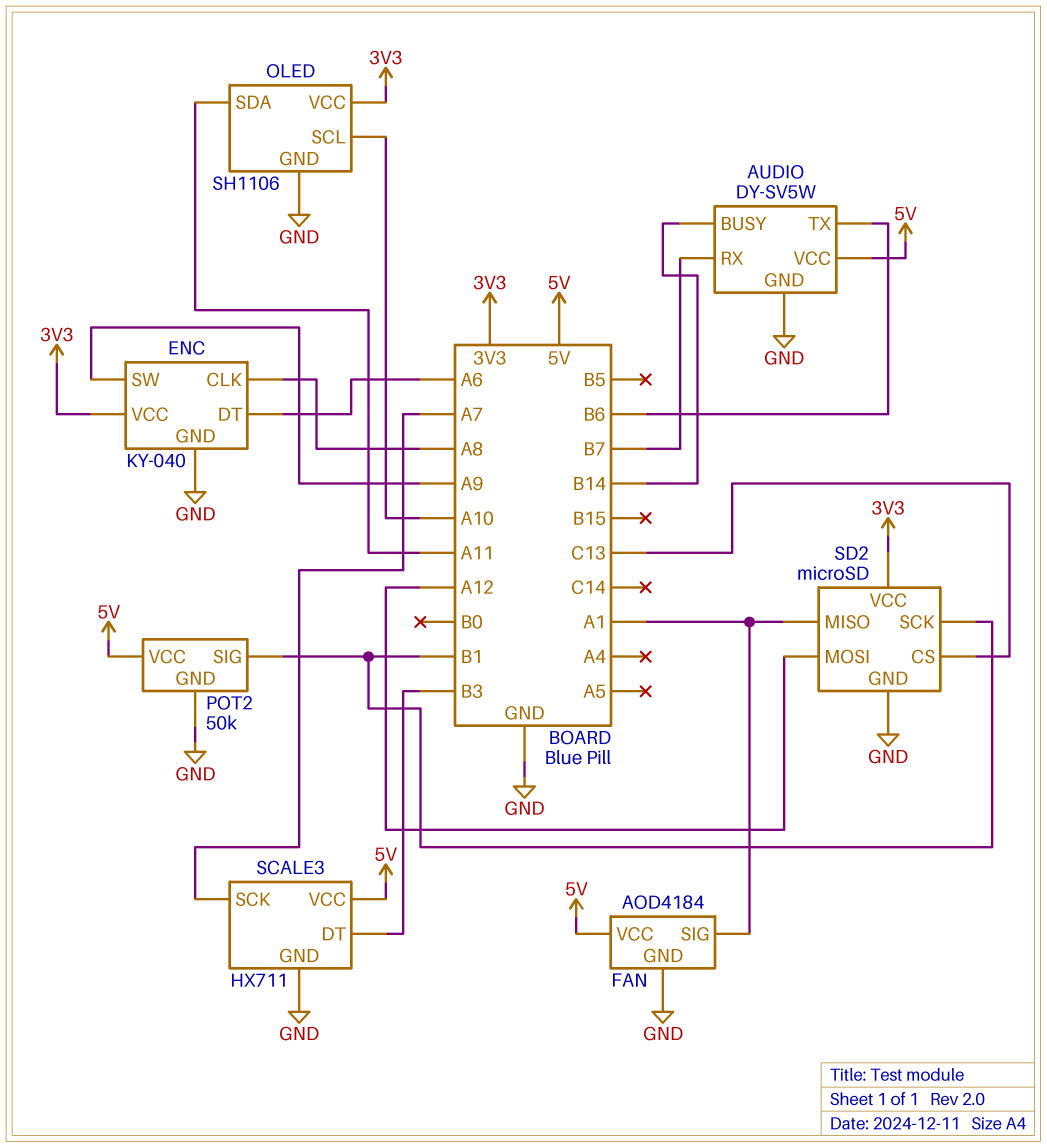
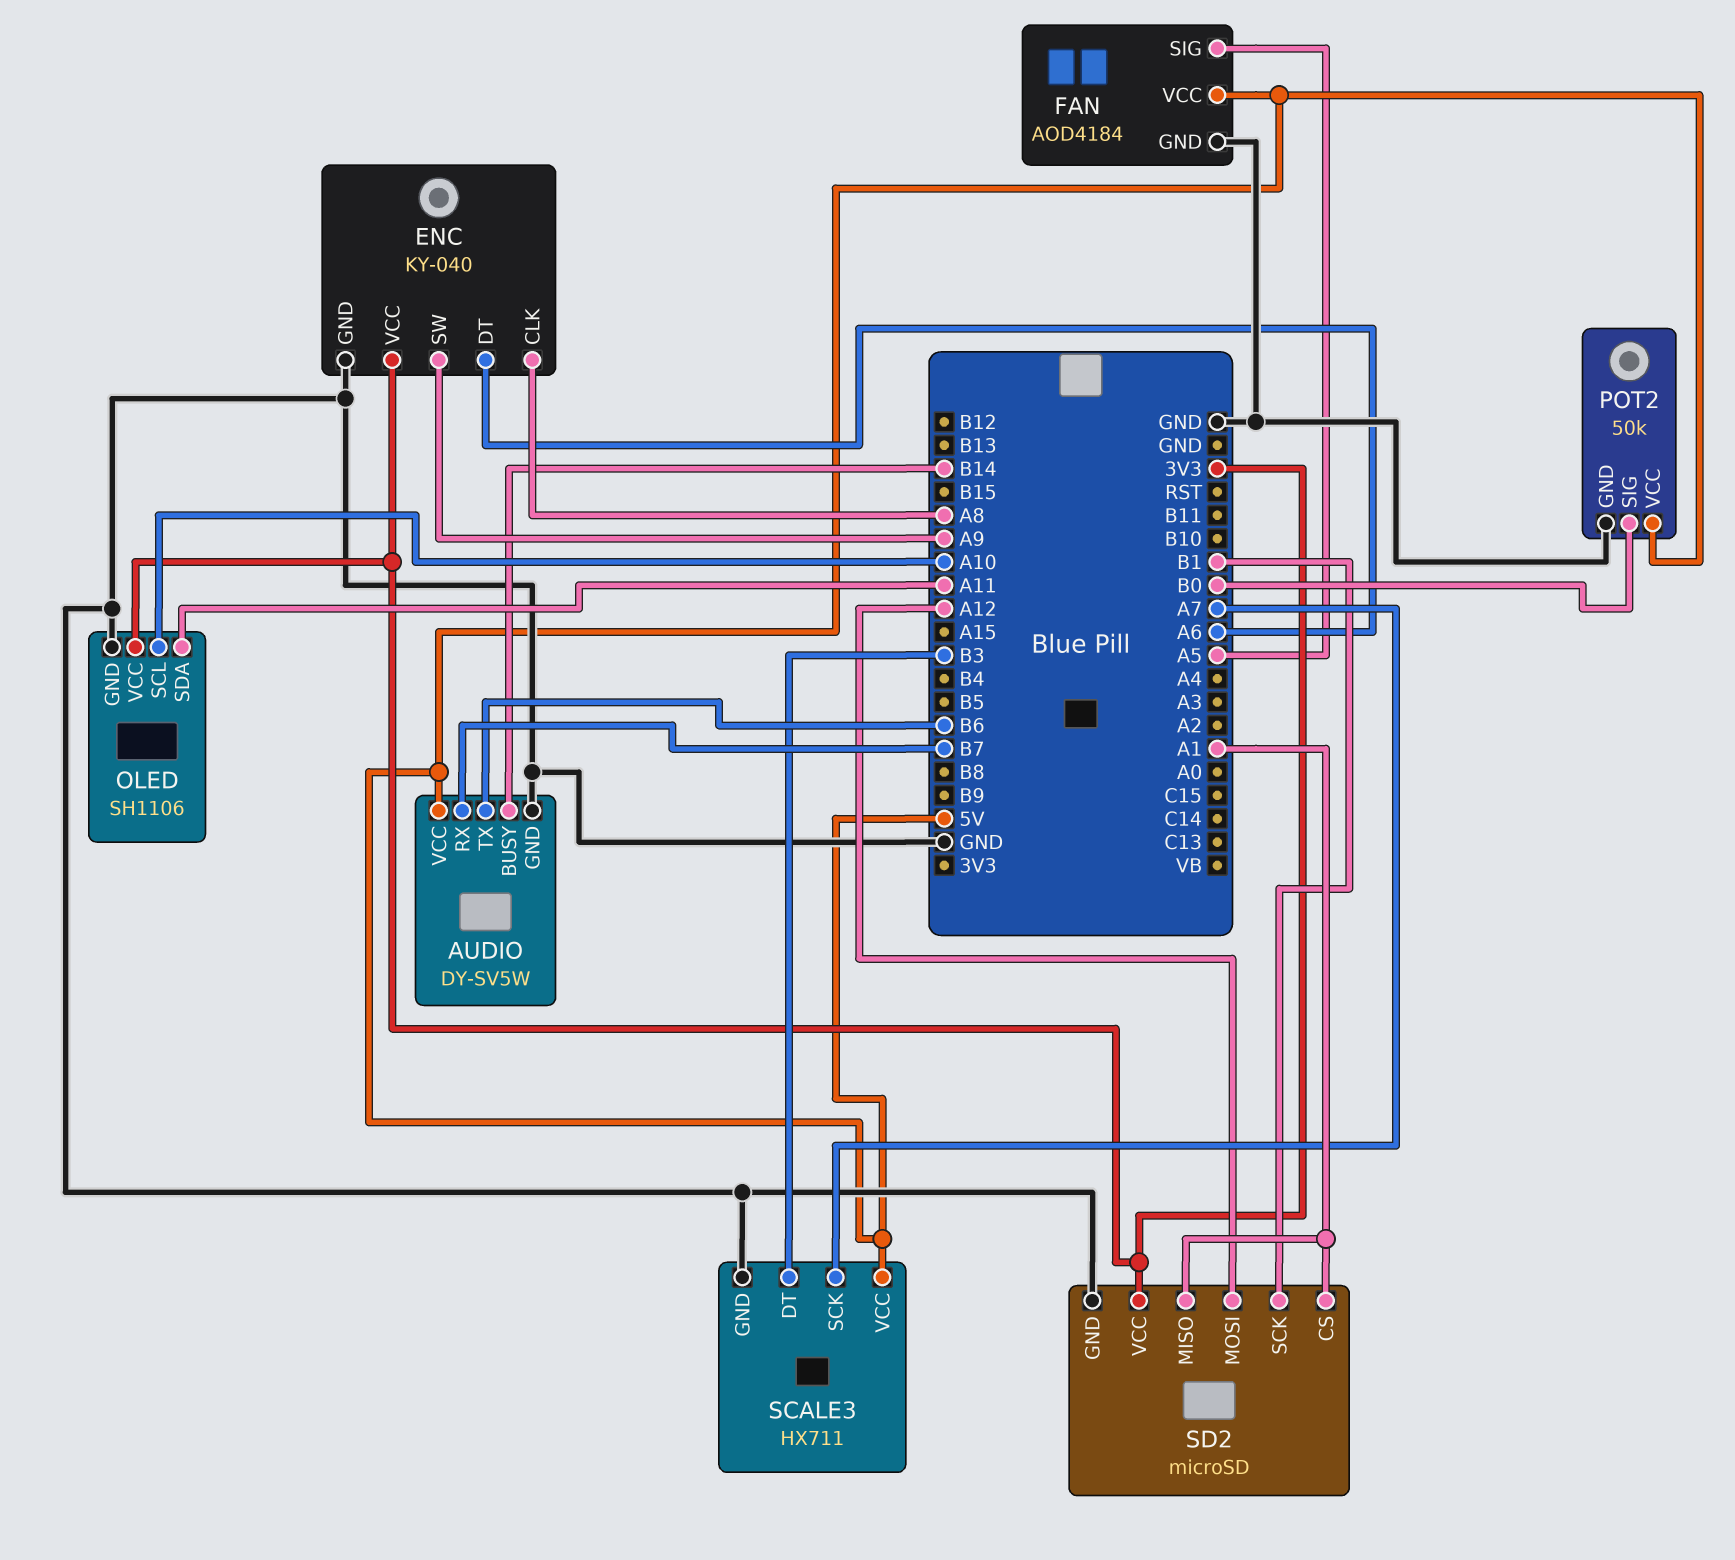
FAN pin SIG: A1 -> A5
POT2 pin SIG: B1 -> B0
SD2 pin CS: C13 -> A1

